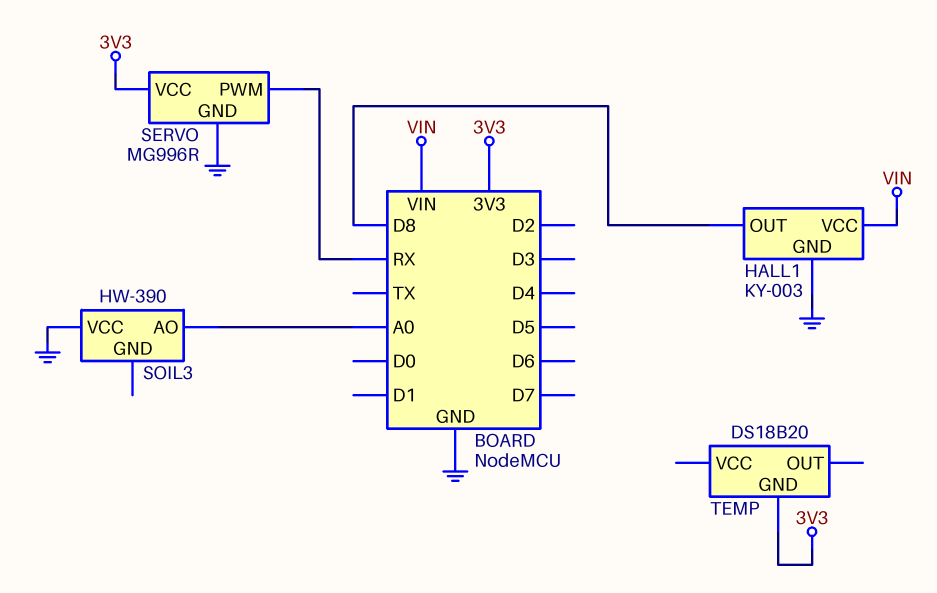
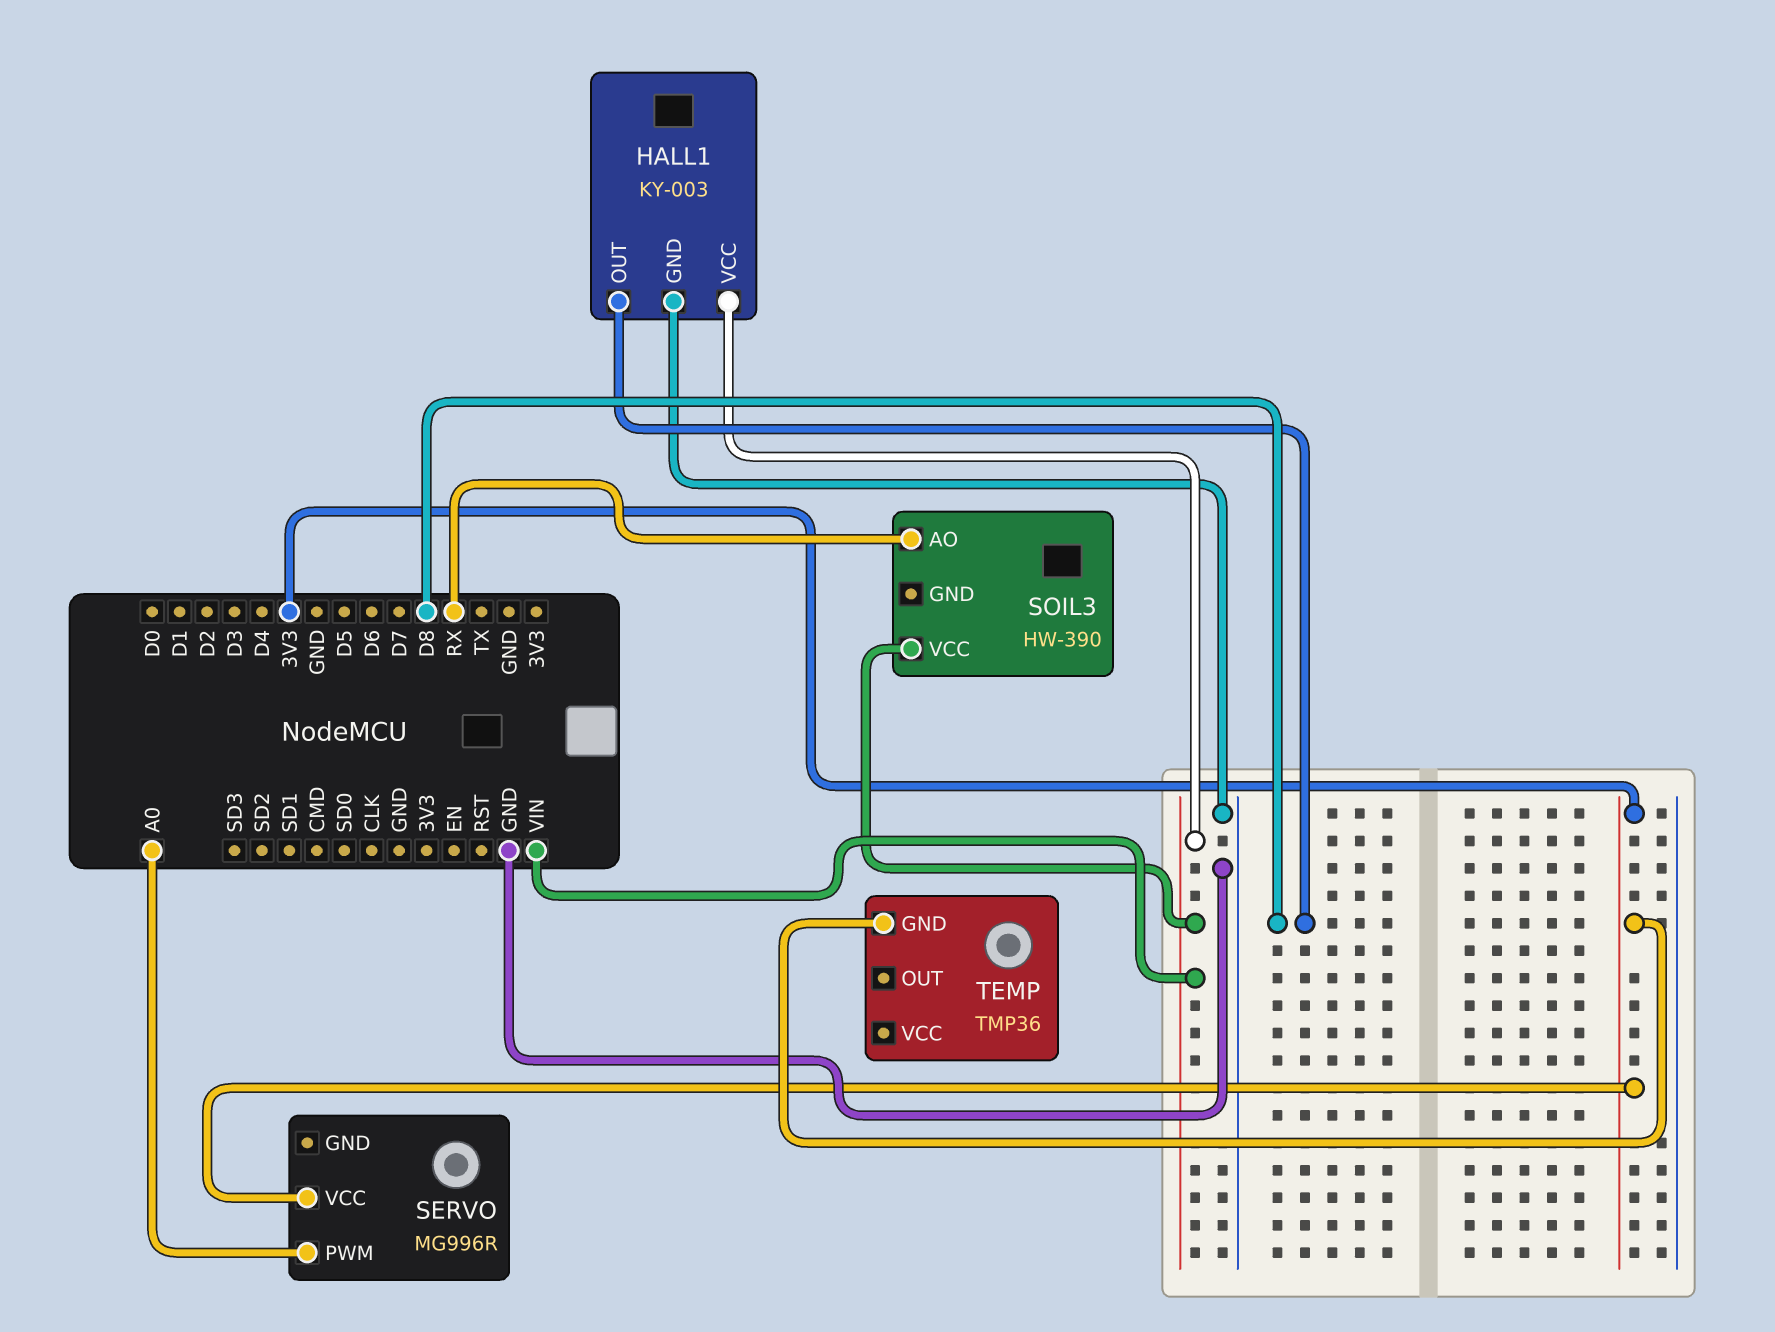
SERVO pin GND: GND -> none
SERVO pin PWM: RX -> A0
SOIL3 pin AO: A0 -> RX
SOIL3 pin VCC: GND -> VIN
TEMP: DS18B20 -> TMP36

